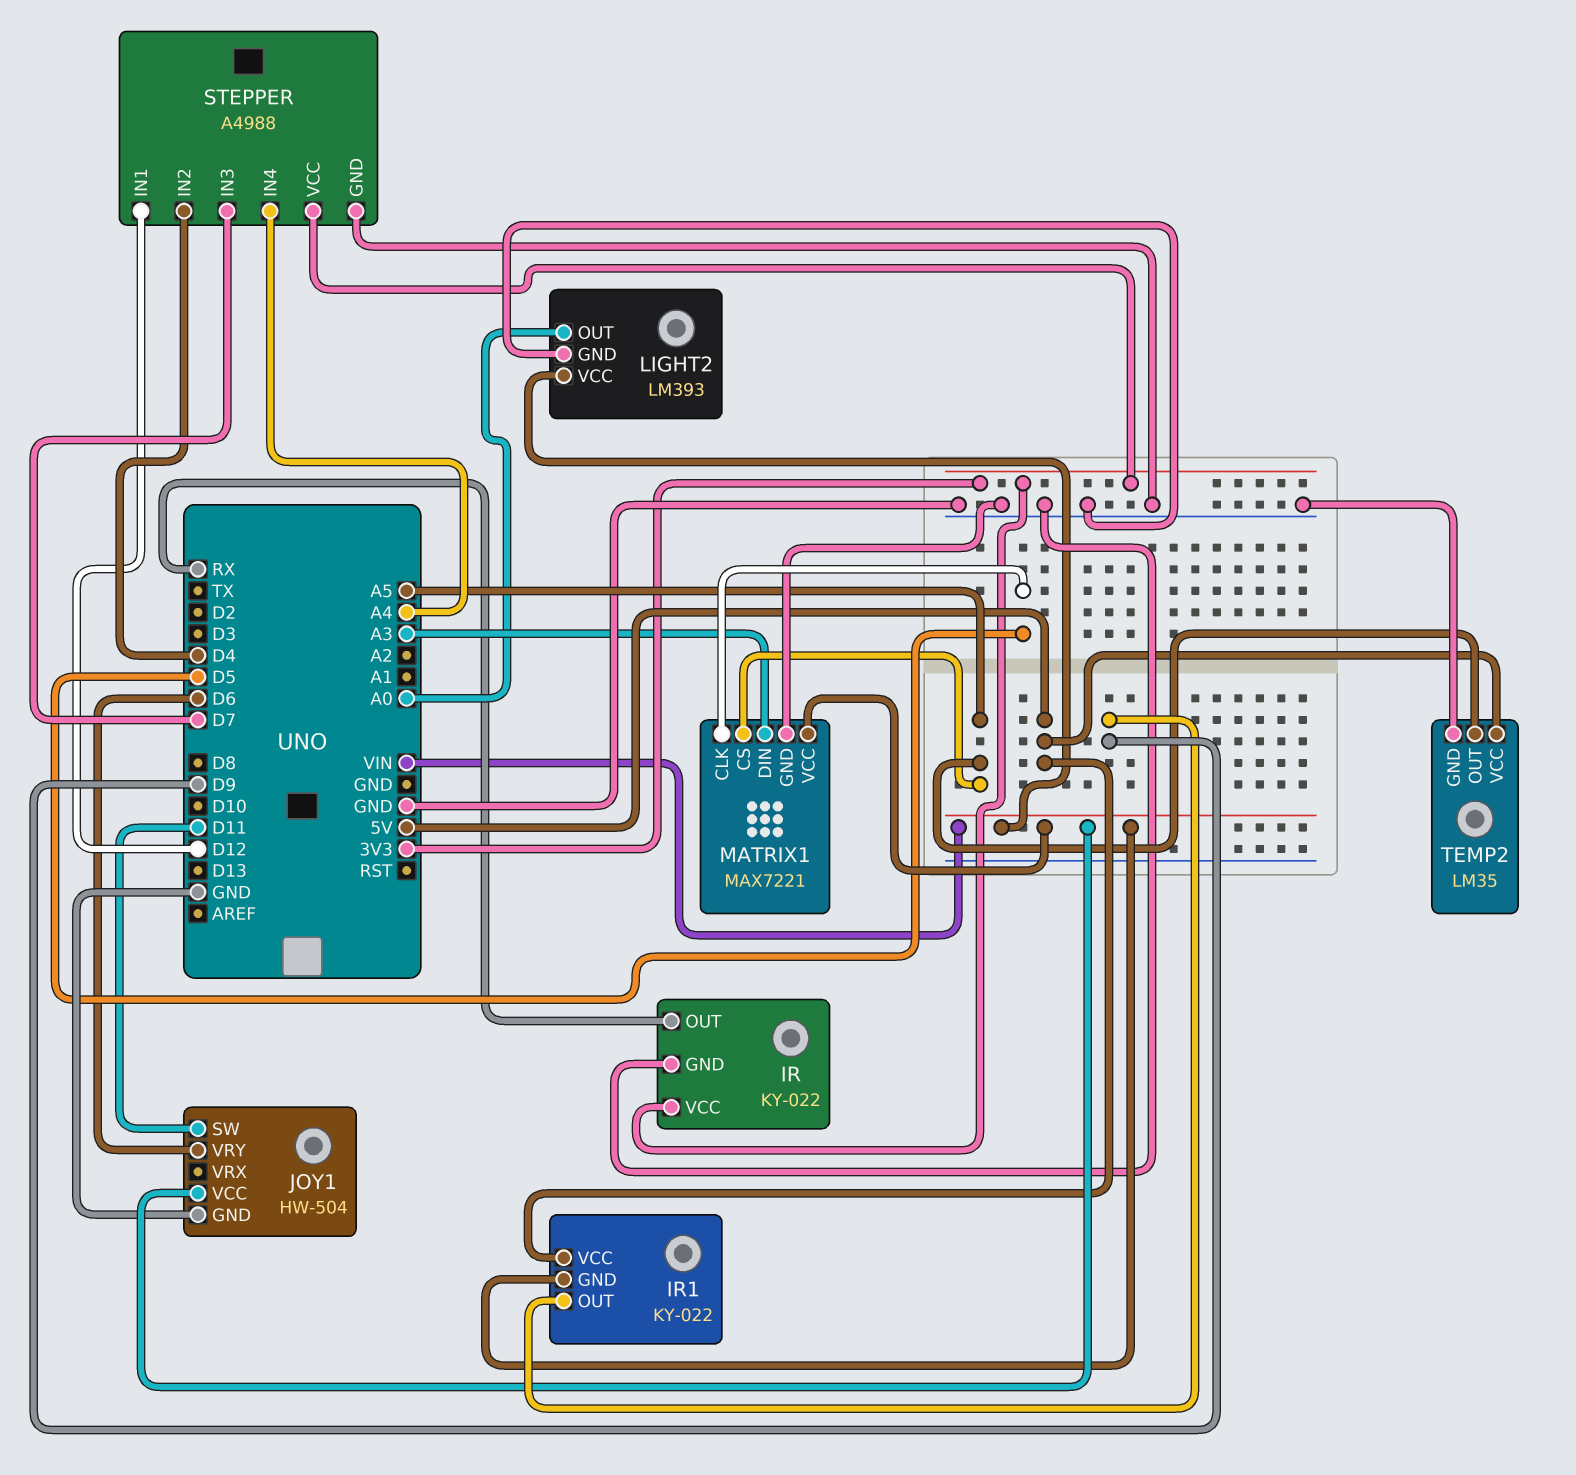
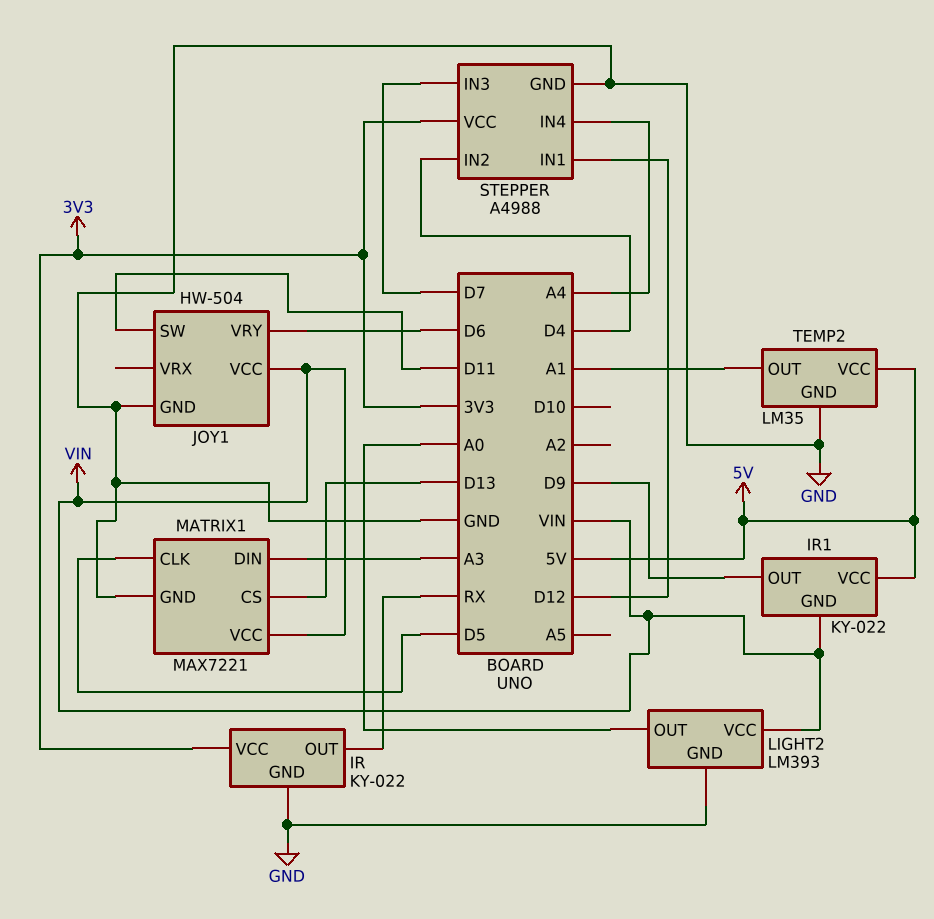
MATRIX1 pin CS: A5 -> D13
TEMP2 pin OUT: A5 -> A1

